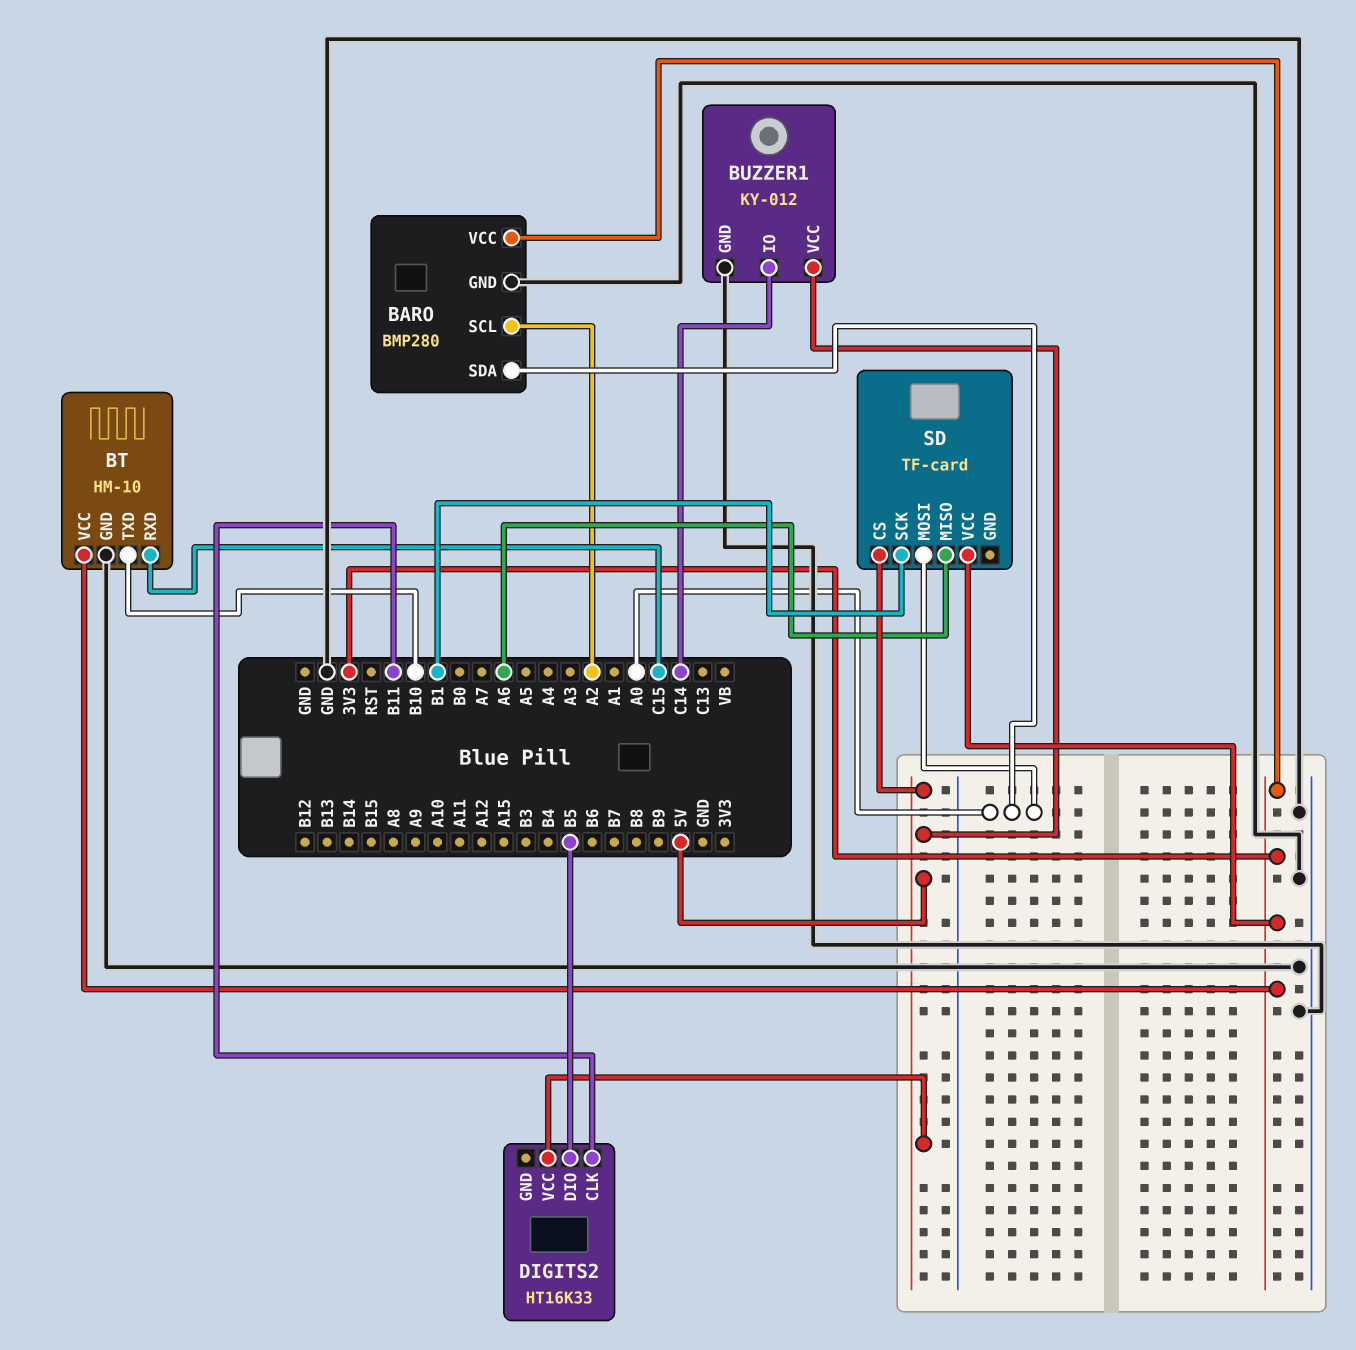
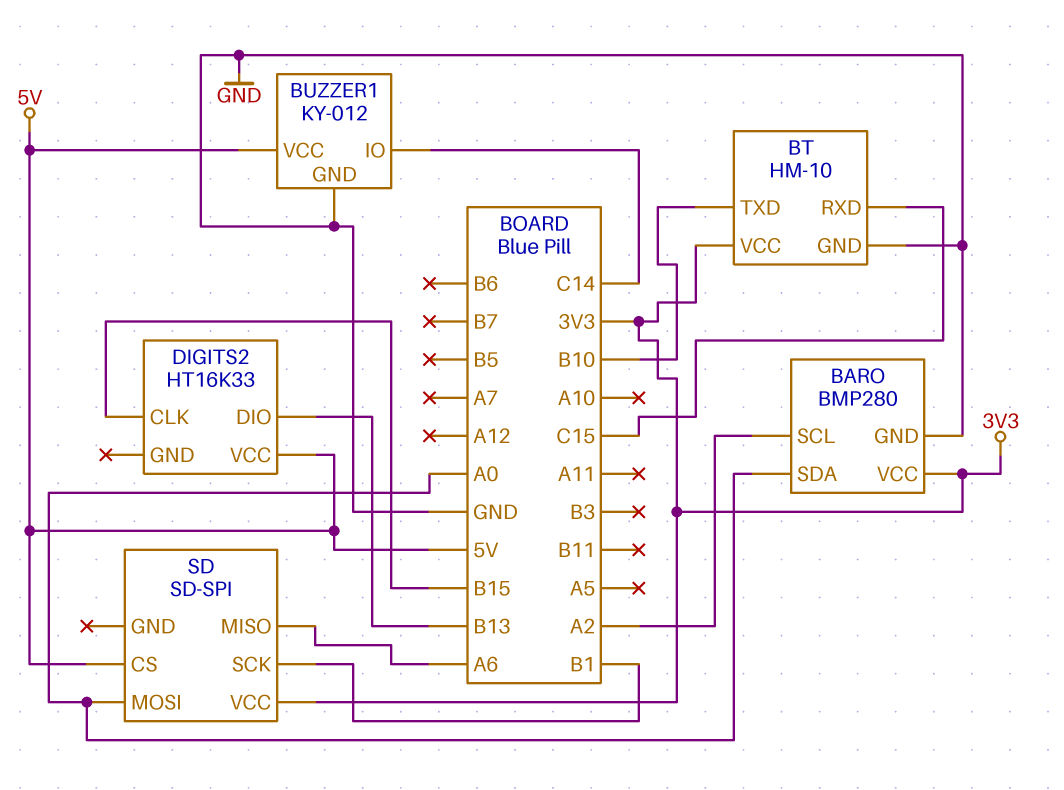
DIGITS2 pin CLK: B11 -> B15
DIGITS2 pin DIO: B5 -> B13
SD: TF-card -> SD-SPI

